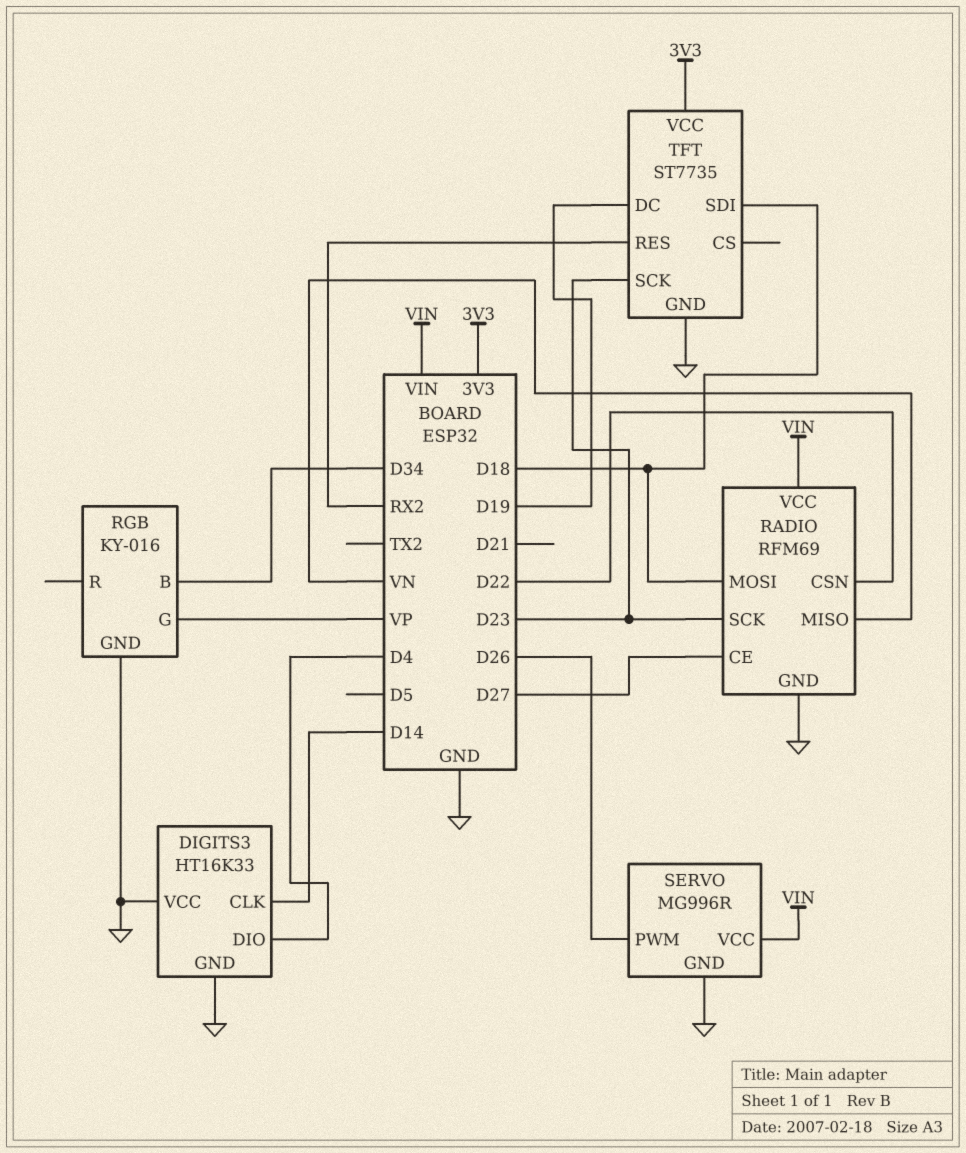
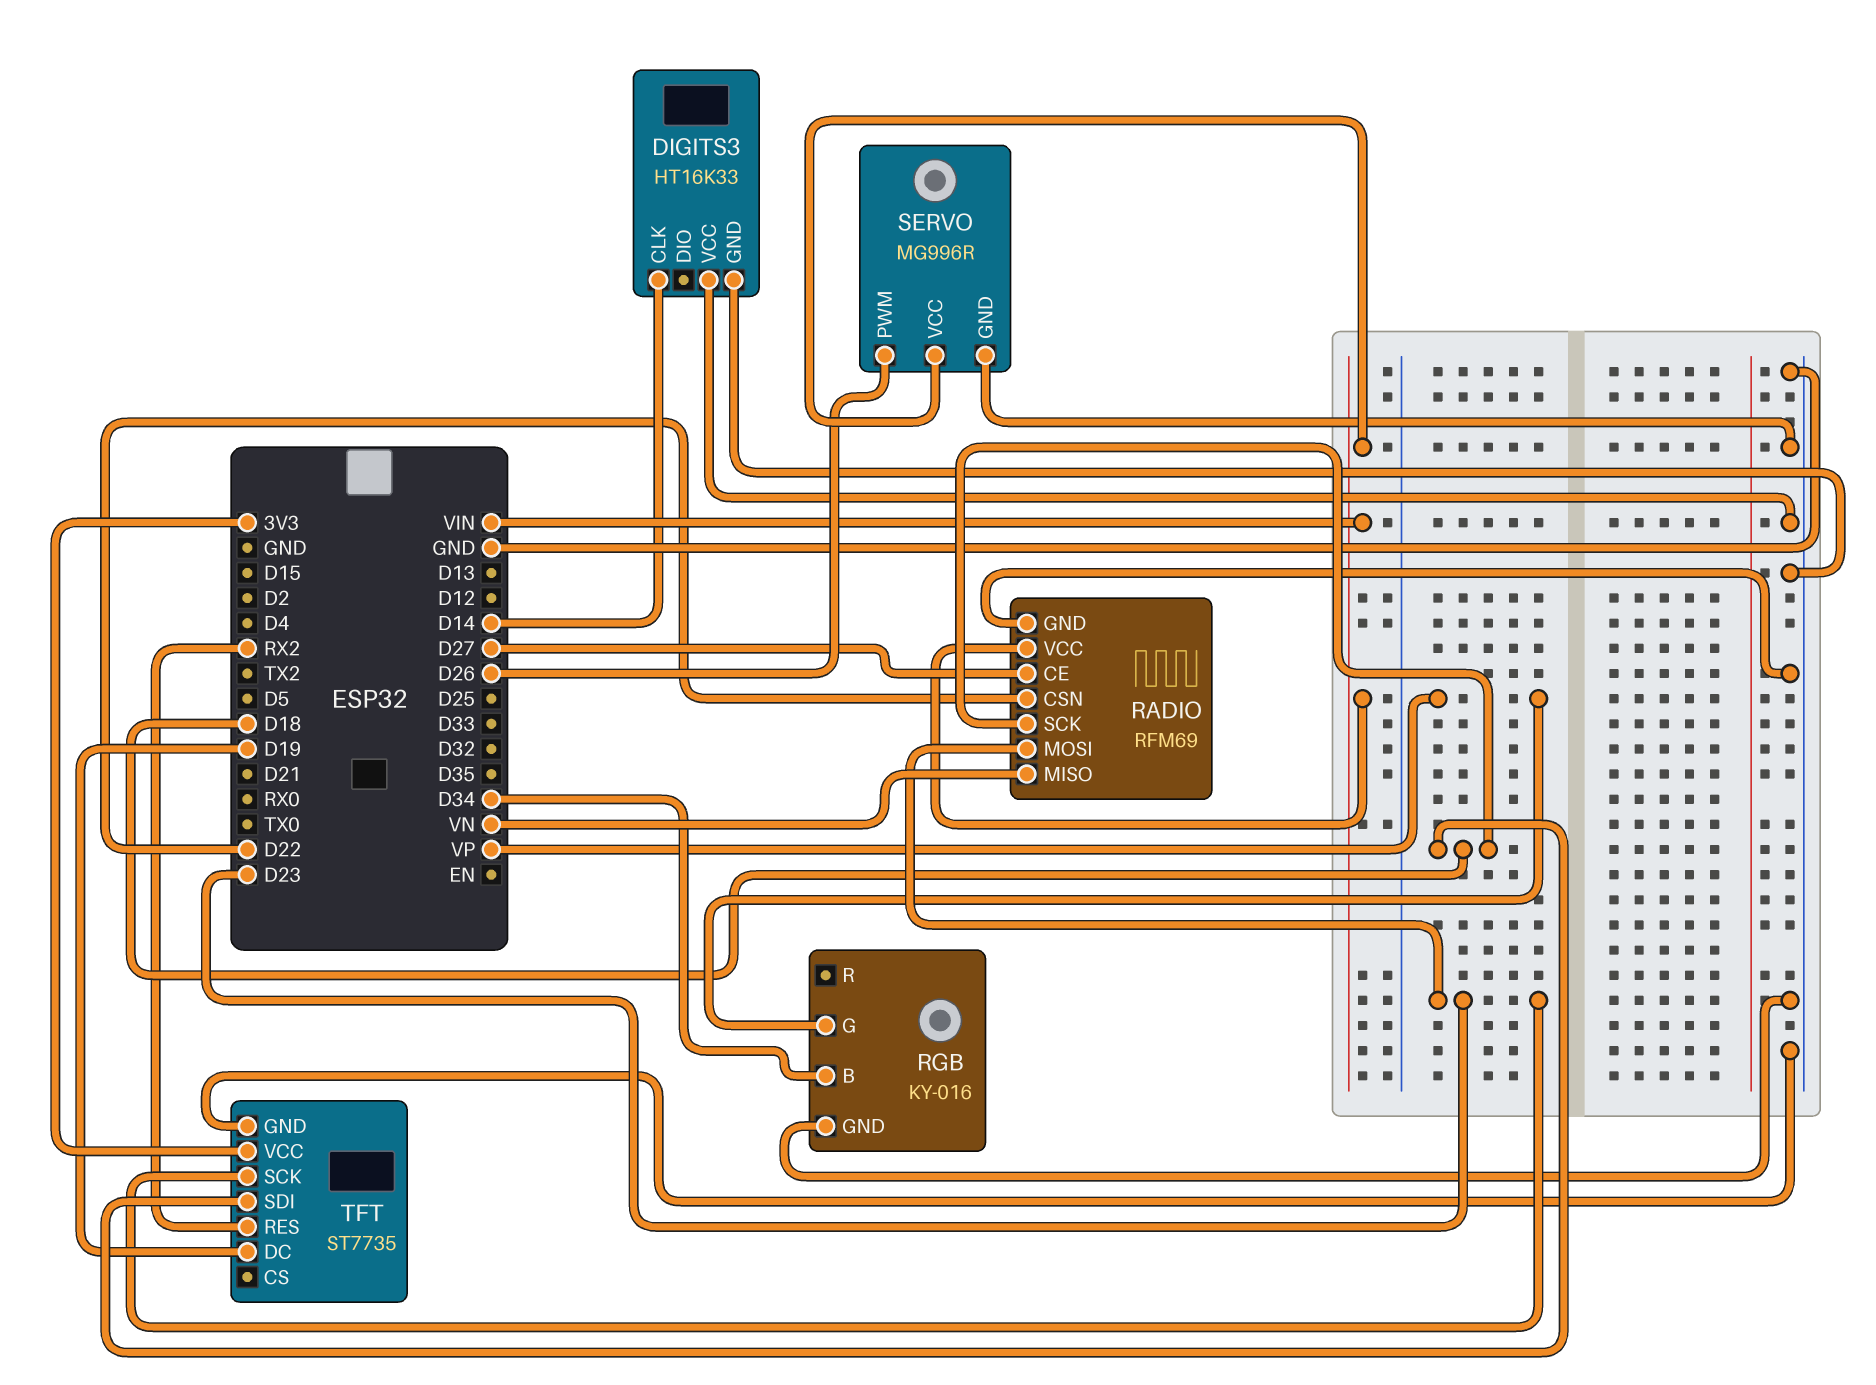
DIGITS3 pin DIO: D4 -> none
RADIO pin MOSI: D18 -> D23
RADIO pin SCK: D23 -> D18

